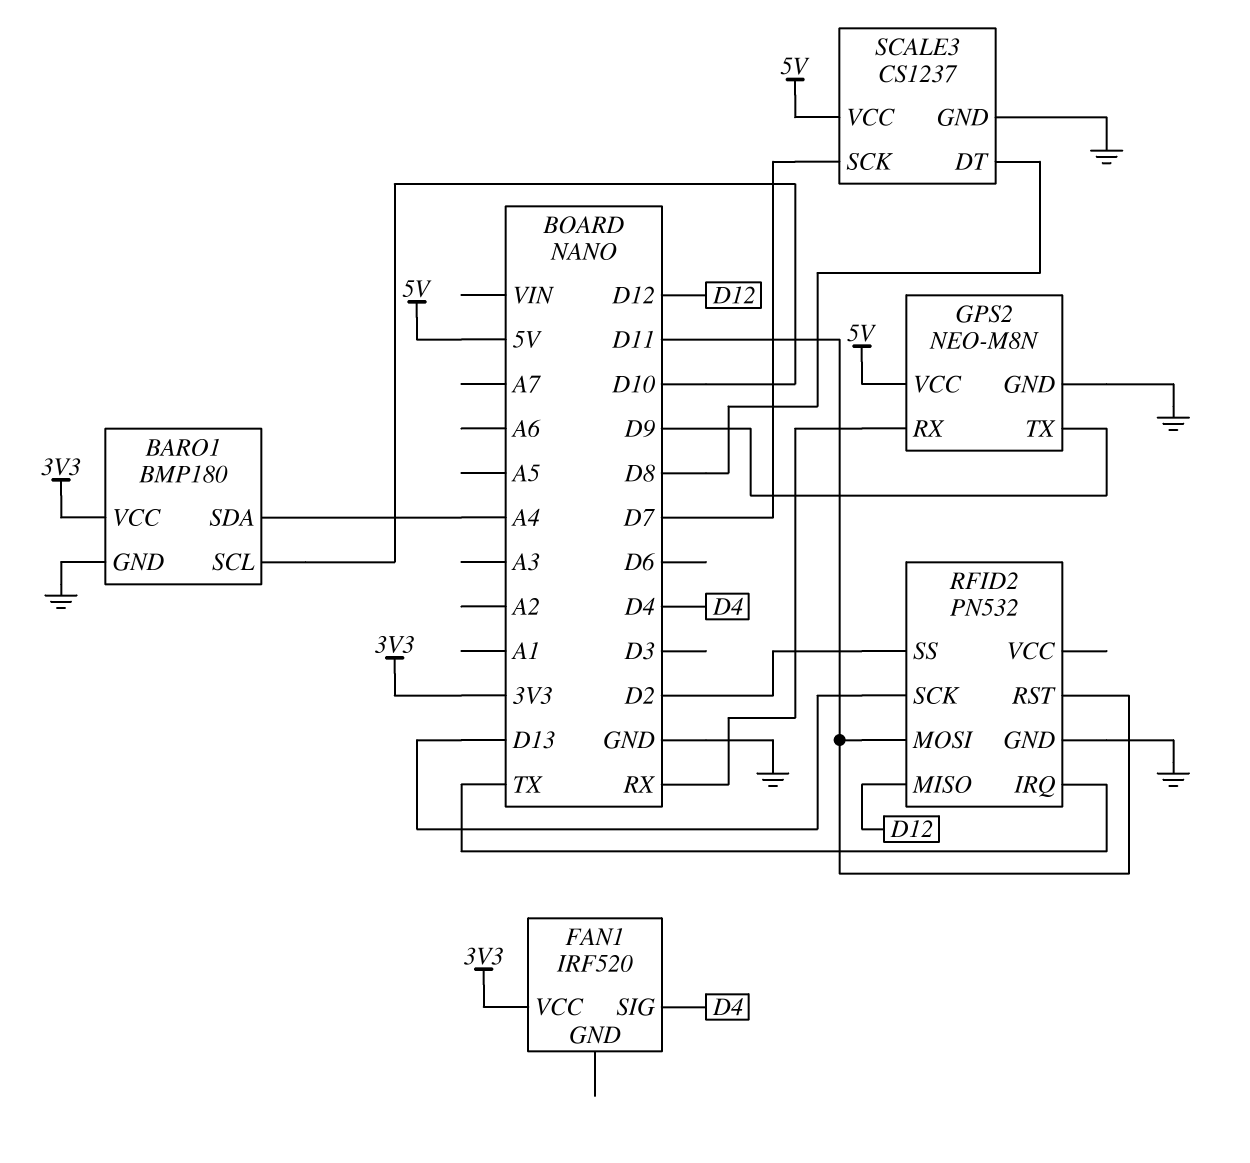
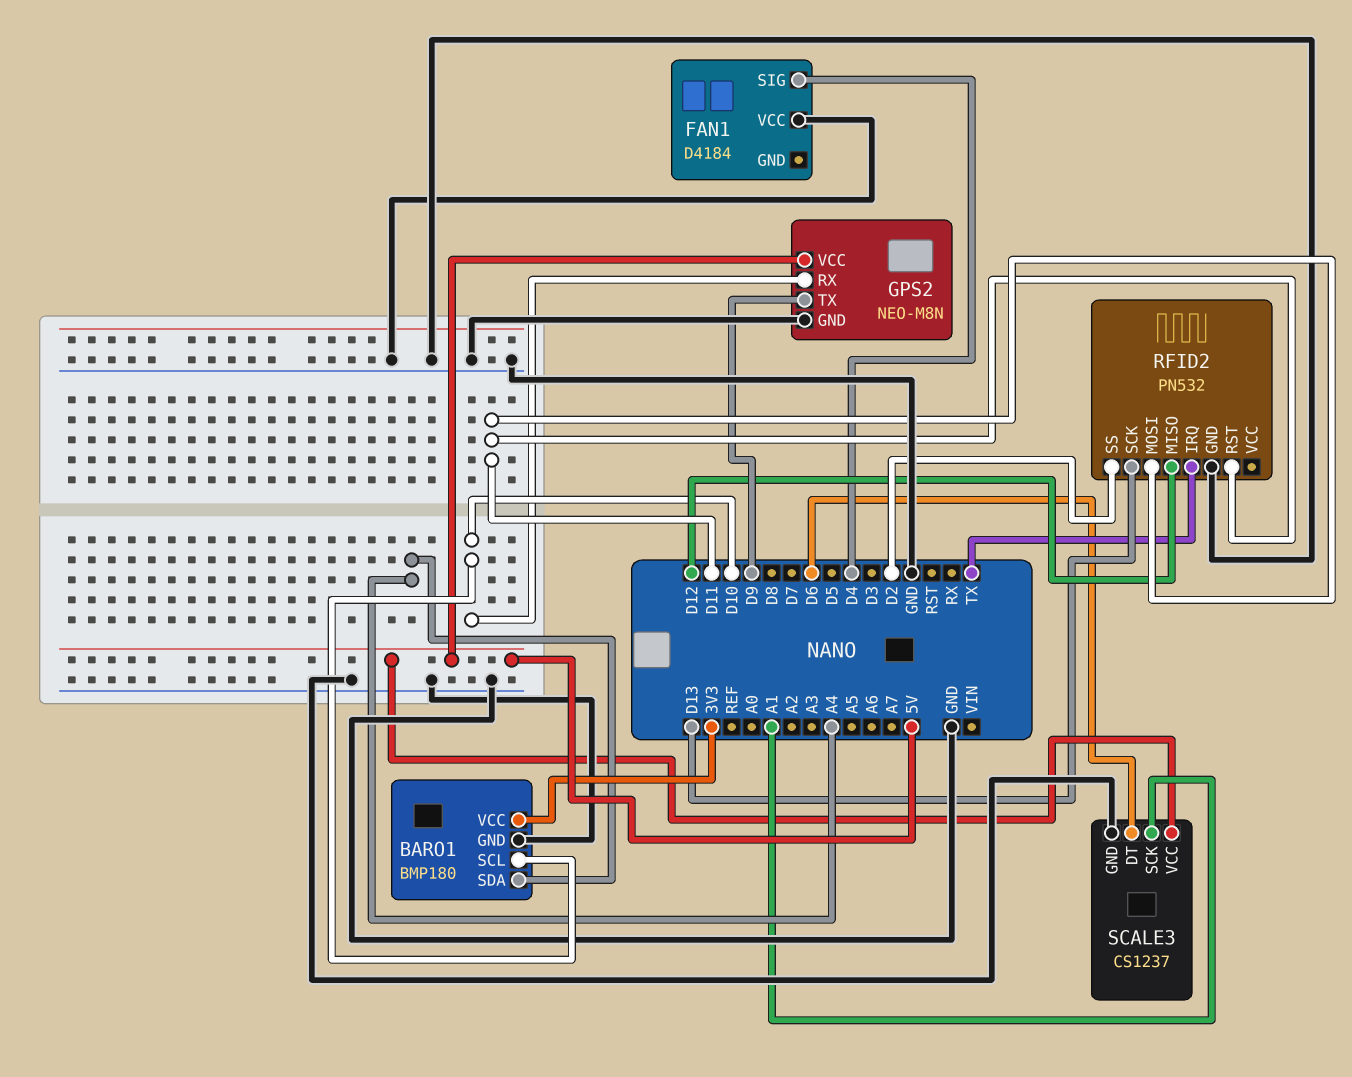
FAN1: IRF520 -> D4184
FAN1 pin VCC: 3V3 -> GND
GPS2 pin RX: RX -> D10
SCALE3 pin DT: D8 -> D6
SCALE3 pin SCK: D7 -> A1

